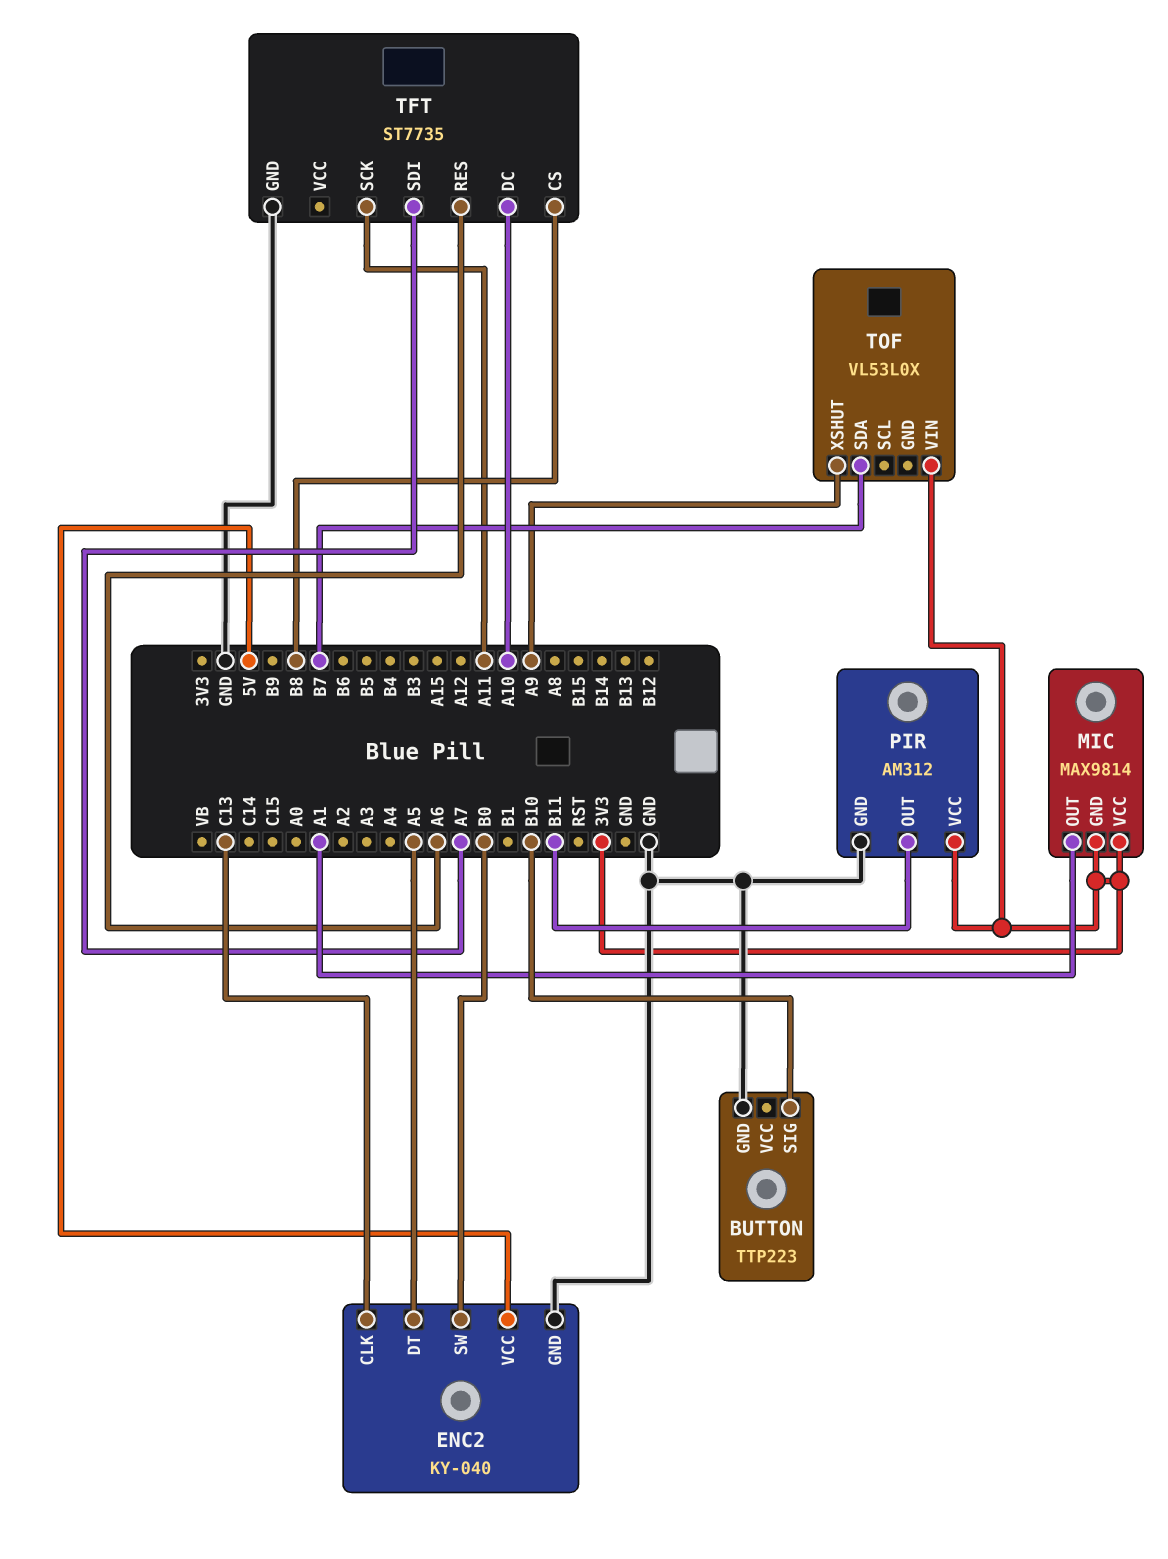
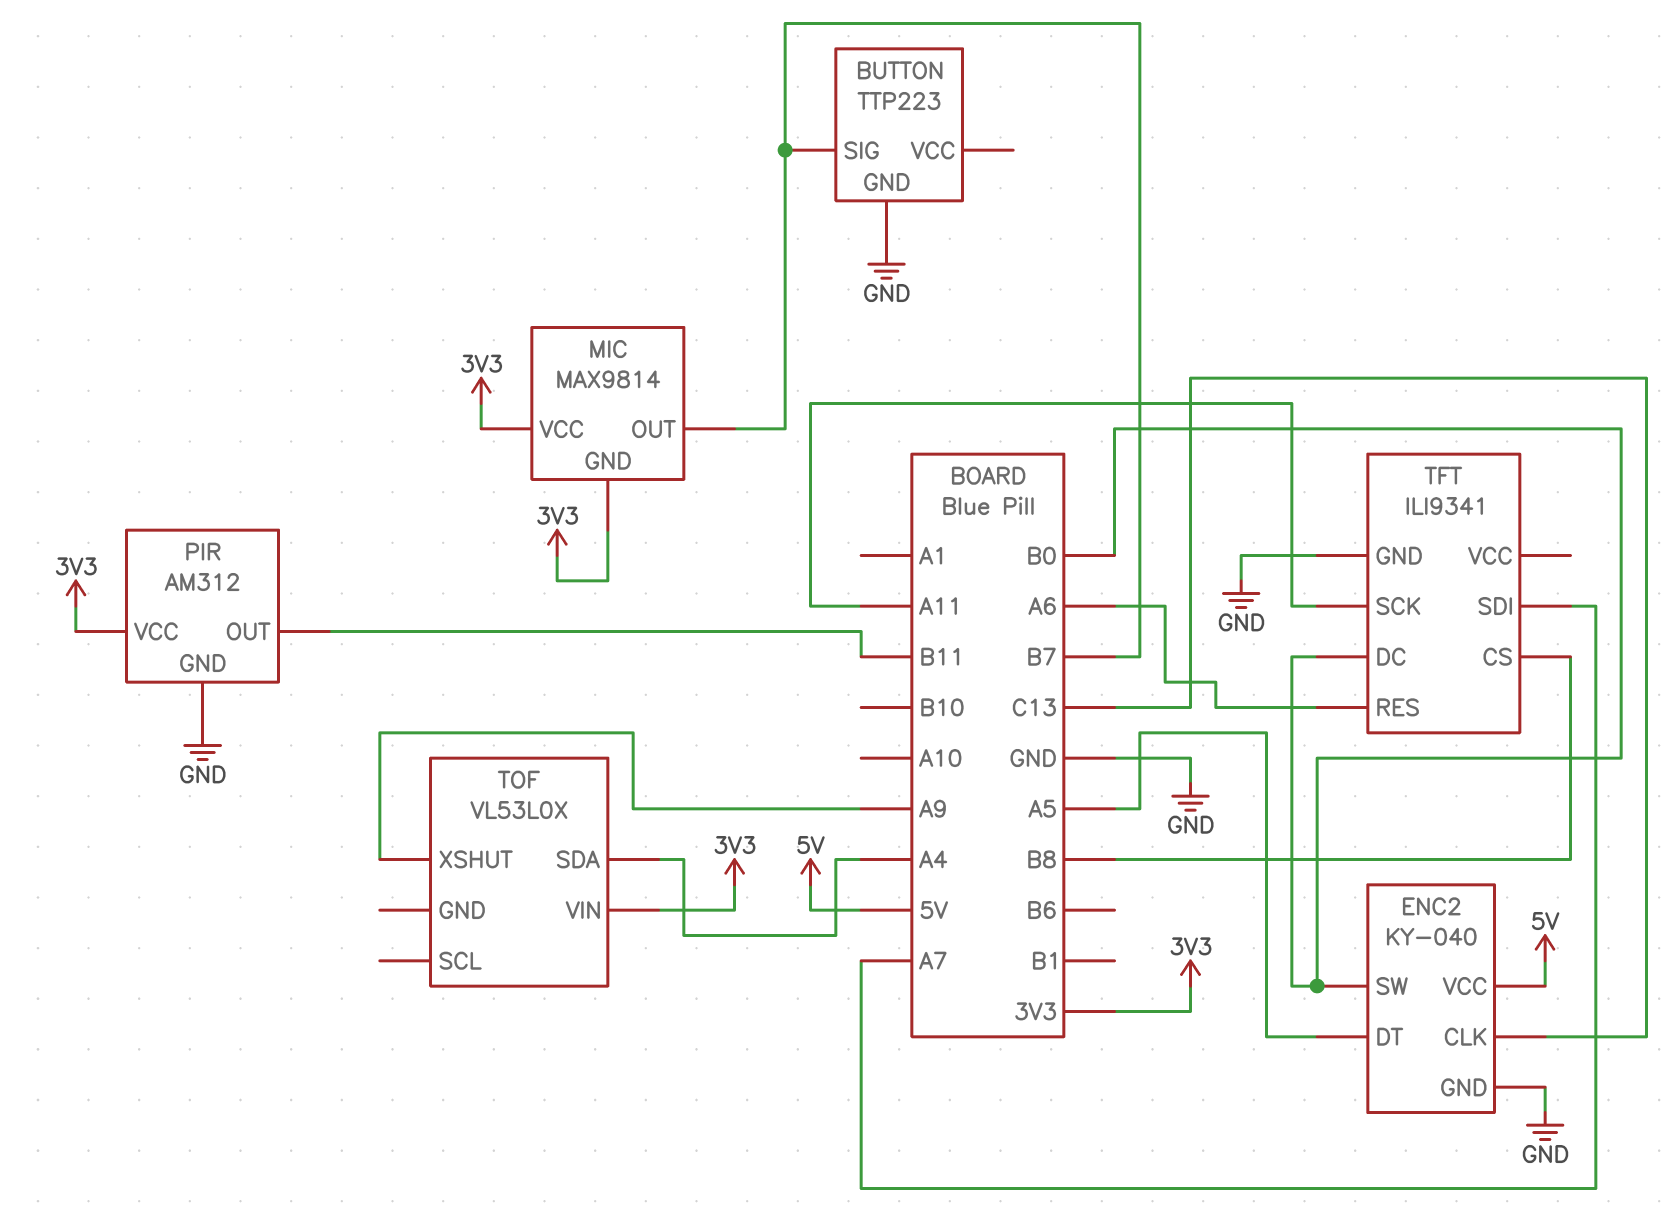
BUTTON pin SIG: B10 -> B7
MIC pin OUT: A1 -> B7
TFT: ST7735 -> ILI9341
TFT pin DC: A10 -> B0
TOF pin SDA: B7 -> A4

